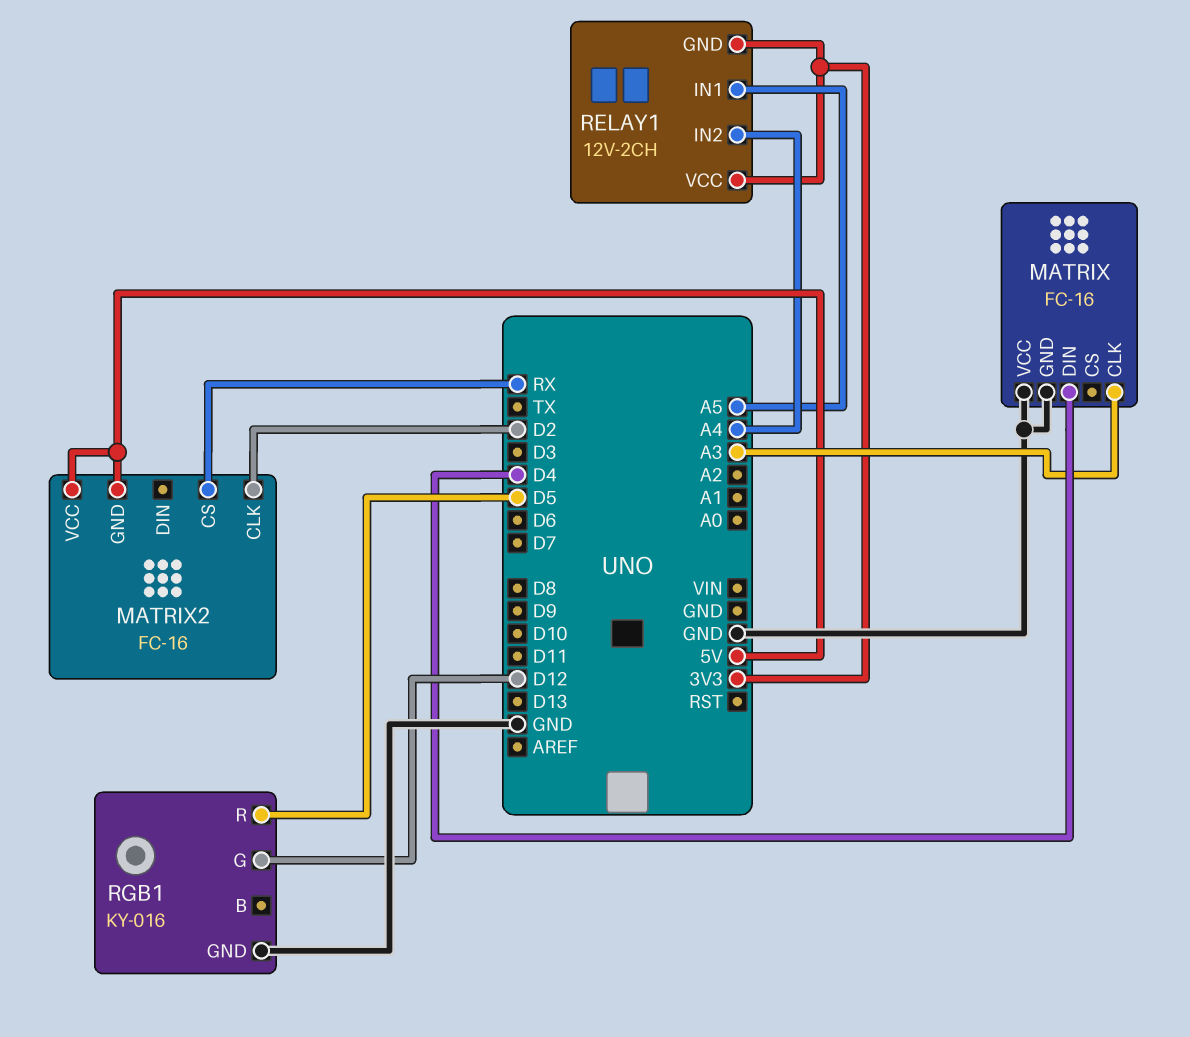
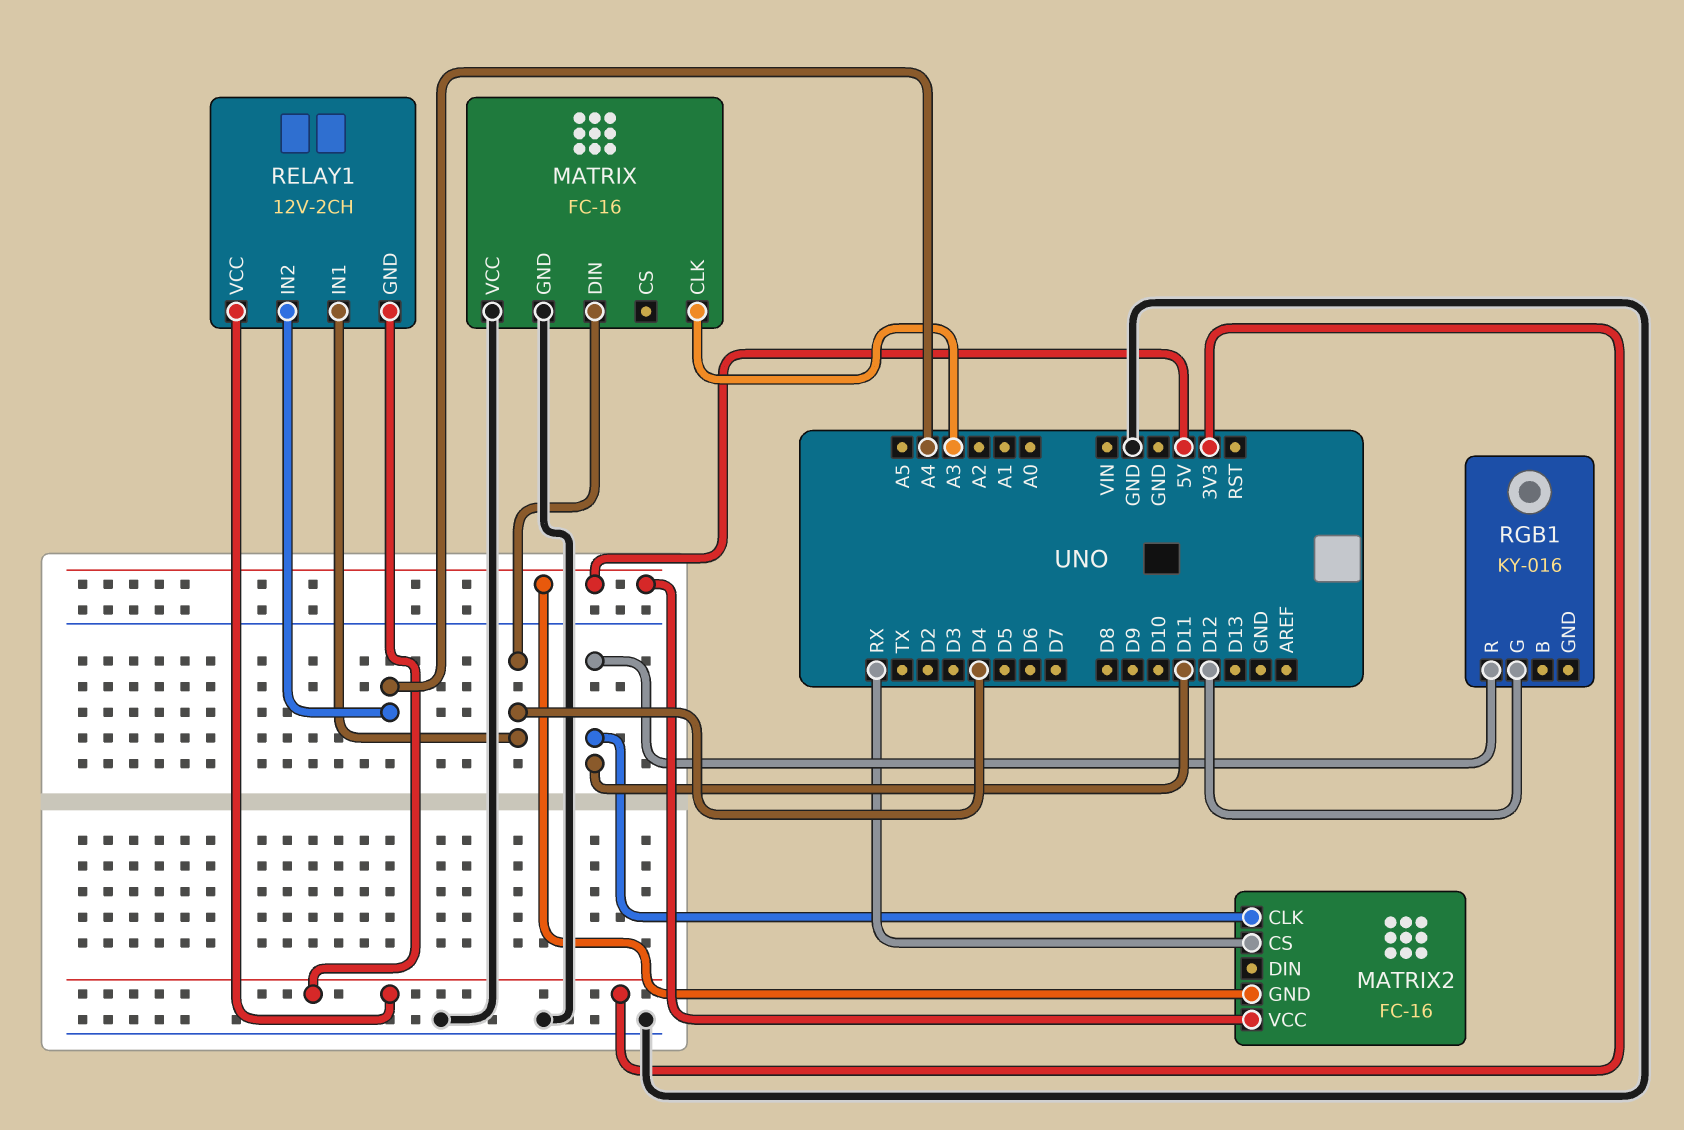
MATRIX2 pin CLK: D2 -> D11
RELAY1 pin IN1: A5 -> D4
RGB1 pin GND: GND -> none
RGB1 pin R: D5 -> D11

